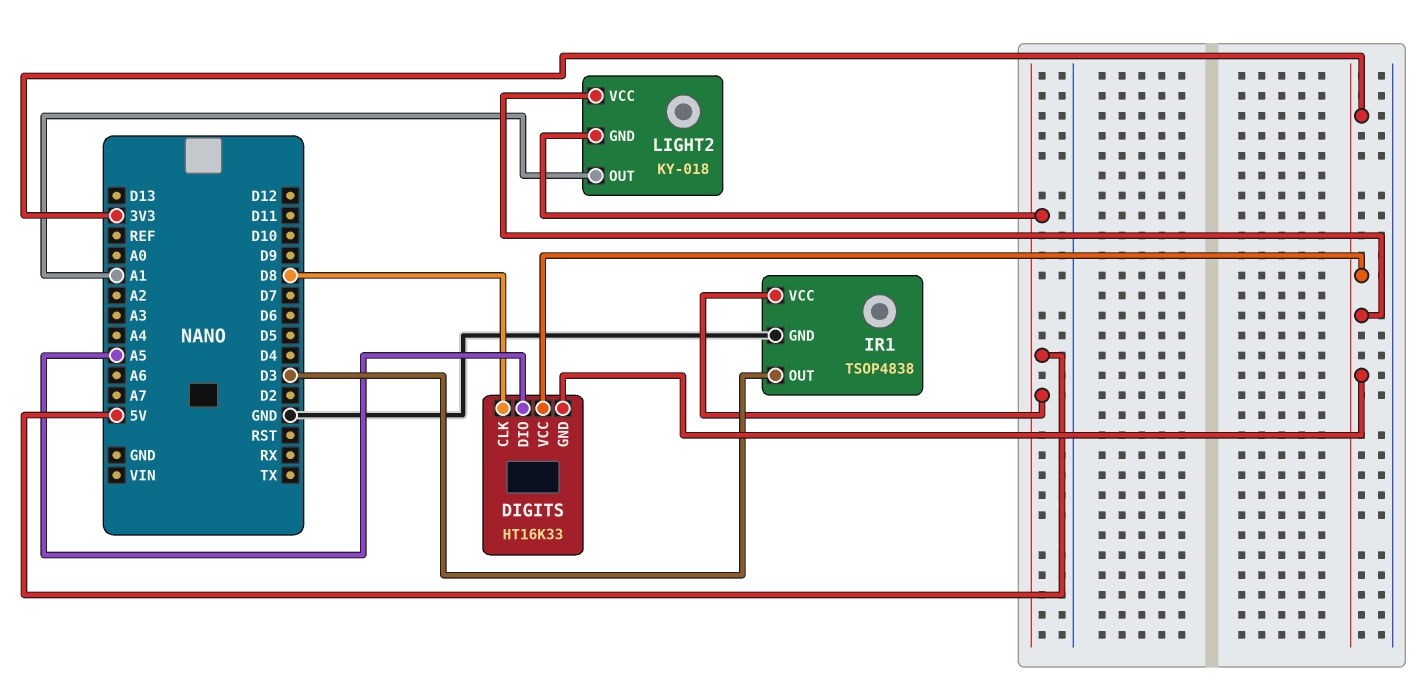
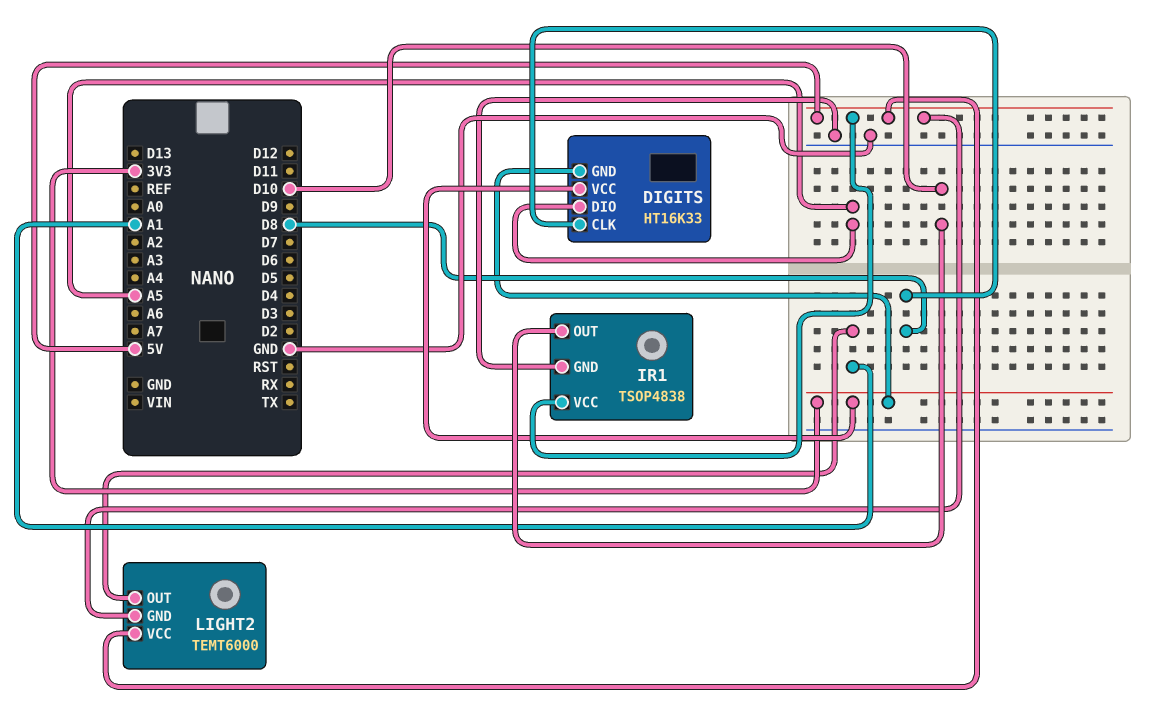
IR1 pin OUT: D3 -> D10
LIGHT2: KY-018 -> TEMT6000
LIGHT2 pin VCC: 3V3 -> 5V

